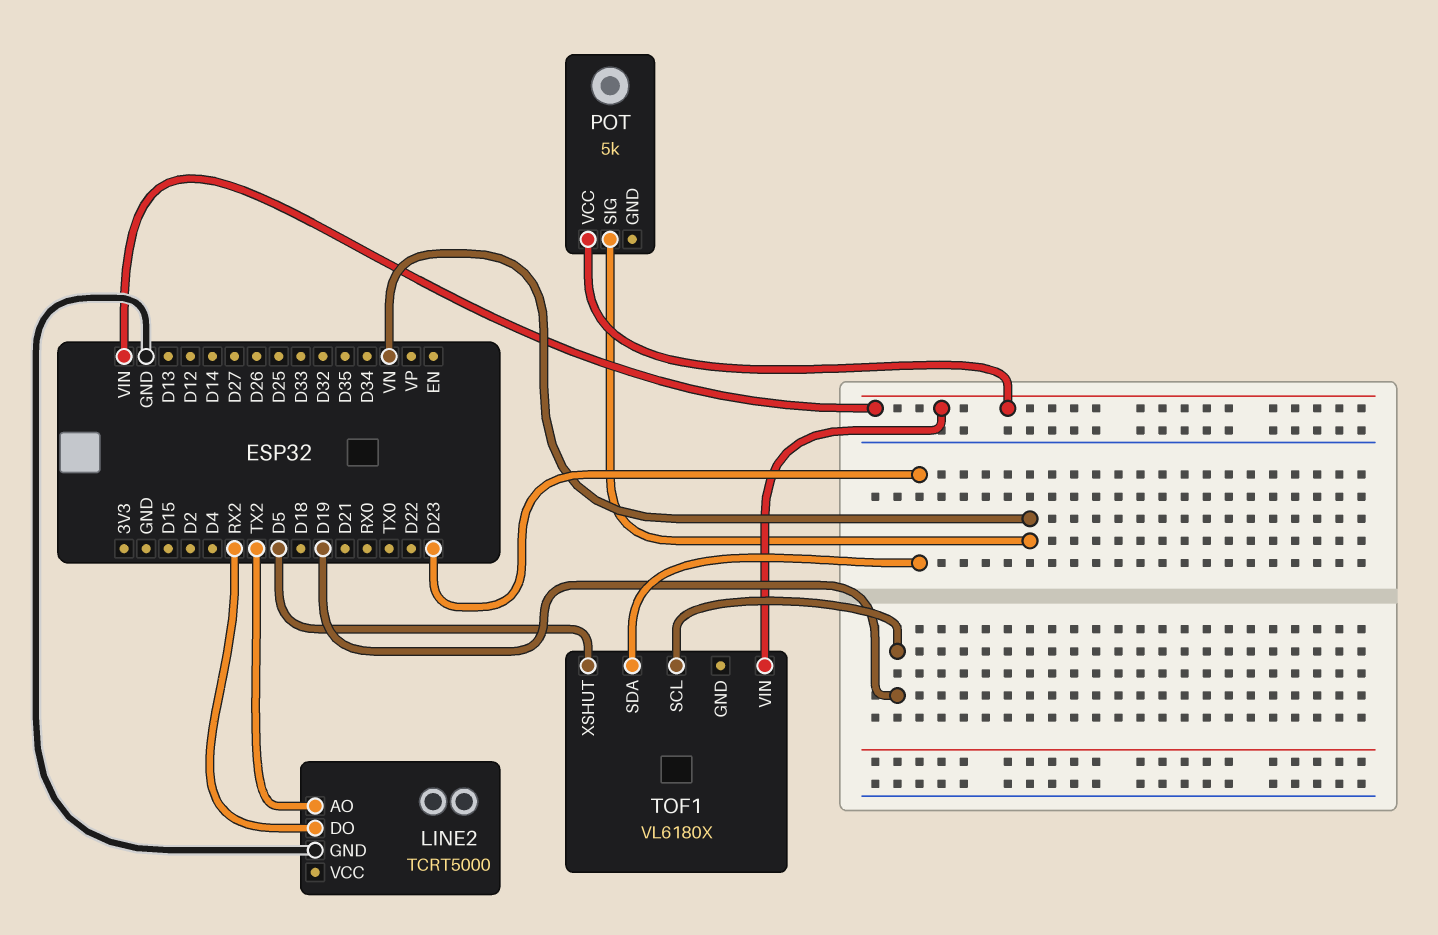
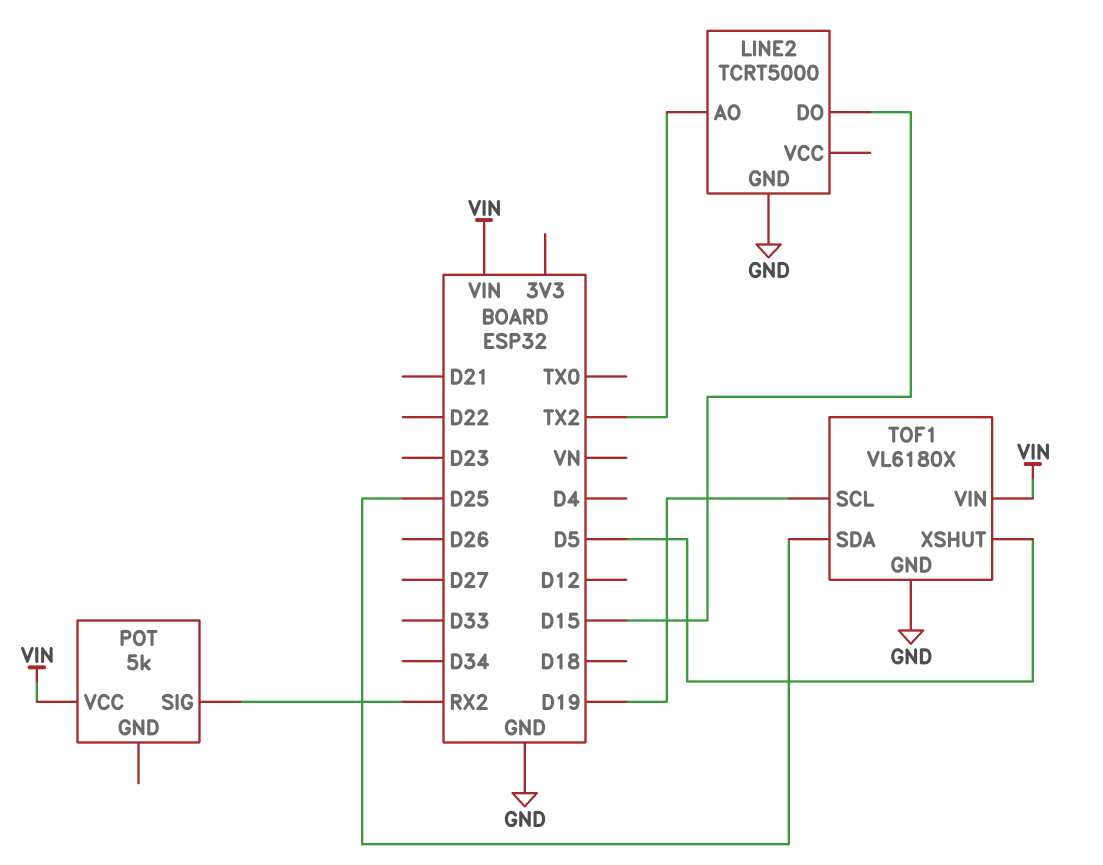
LINE2 pin DO: RX2 -> D15
POT pin SIG: VN -> RX2
TOF1 pin GND: none -> GND
TOF1 pin SDA: D23 -> D25

